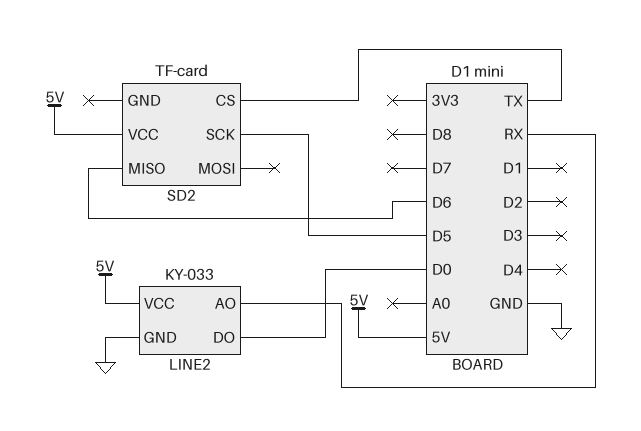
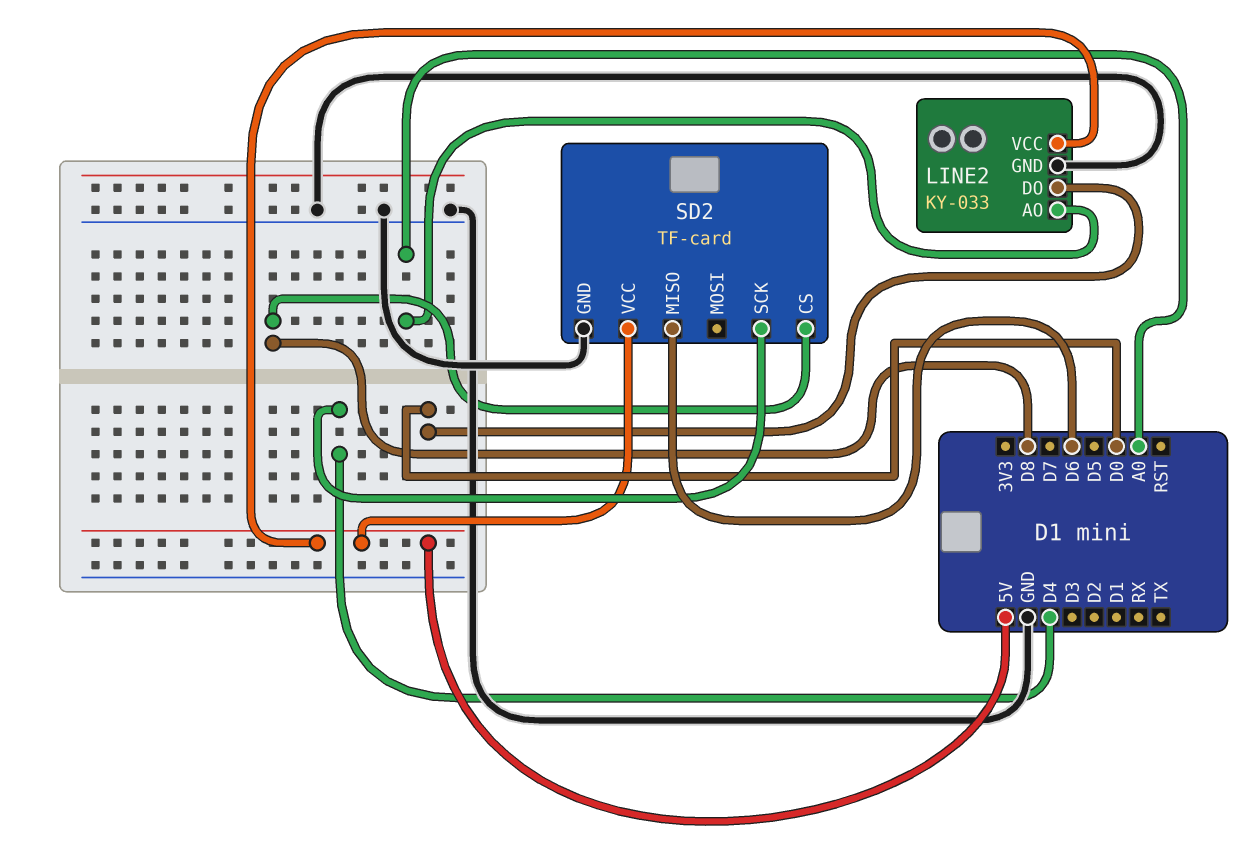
LINE2 pin AO: RX -> A0
SD2 pin CS: TX -> D8
SD2 pin GND: none -> GND
SD2 pin SCK: D5 -> D4

